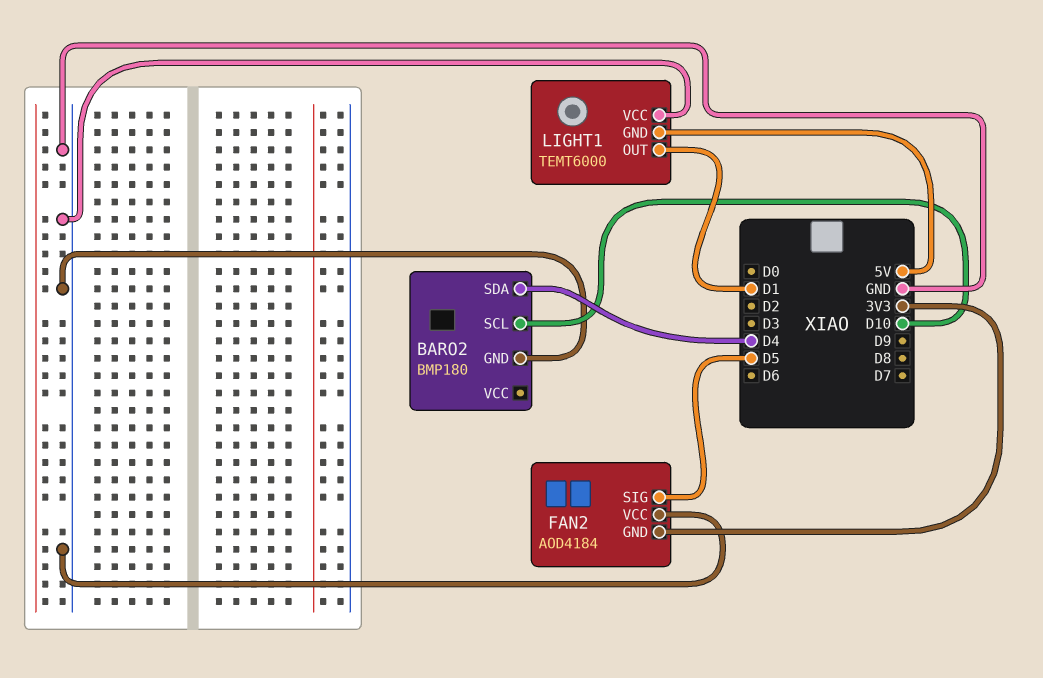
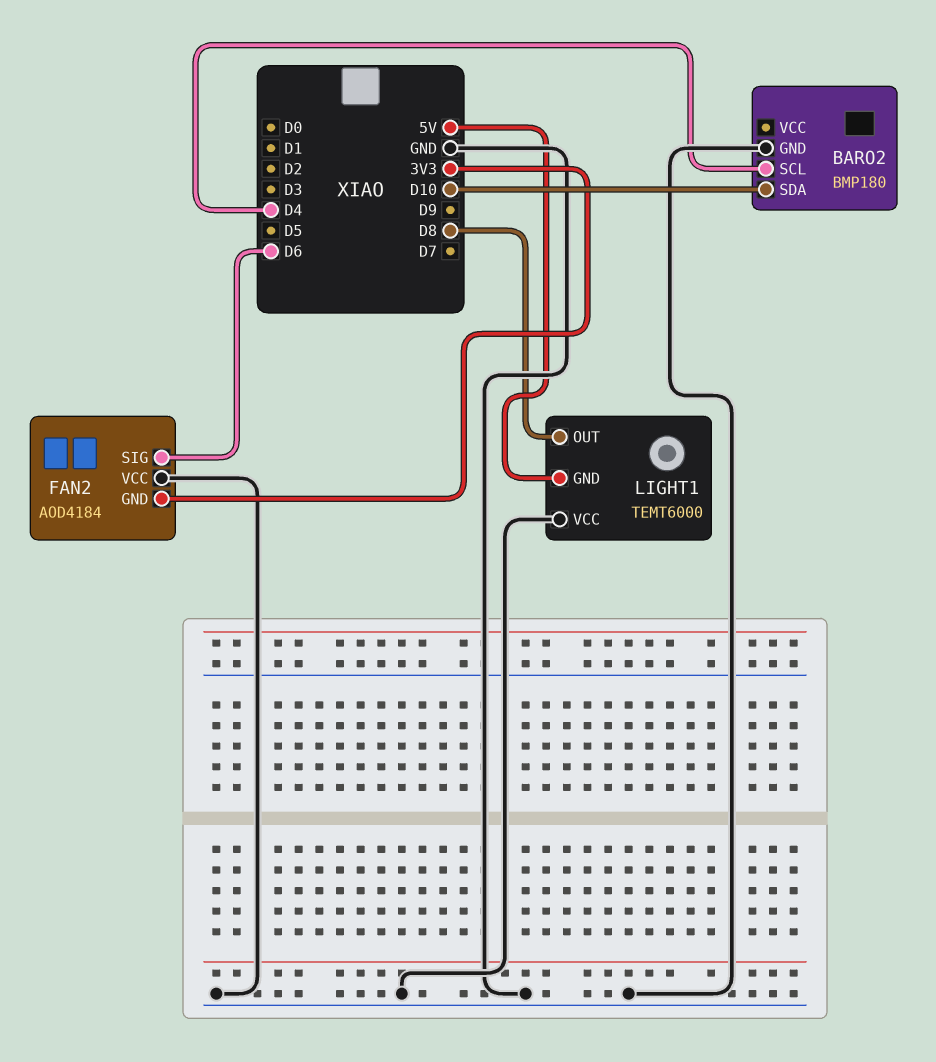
BARO2 pin SCL: D10 -> D4
BARO2 pin SDA: D4 -> D10
FAN2 pin SIG: D5 -> D6
LIGHT1 pin OUT: D1 -> D8

